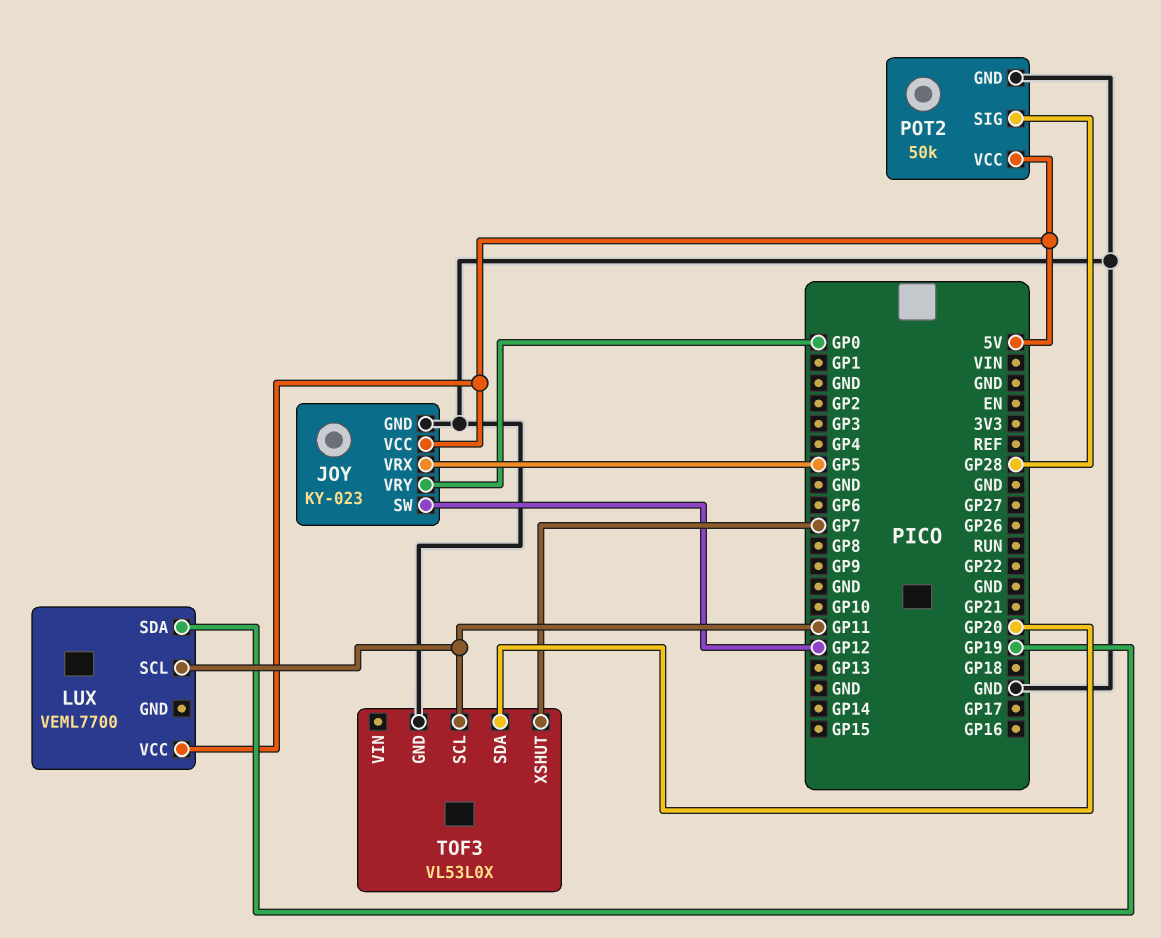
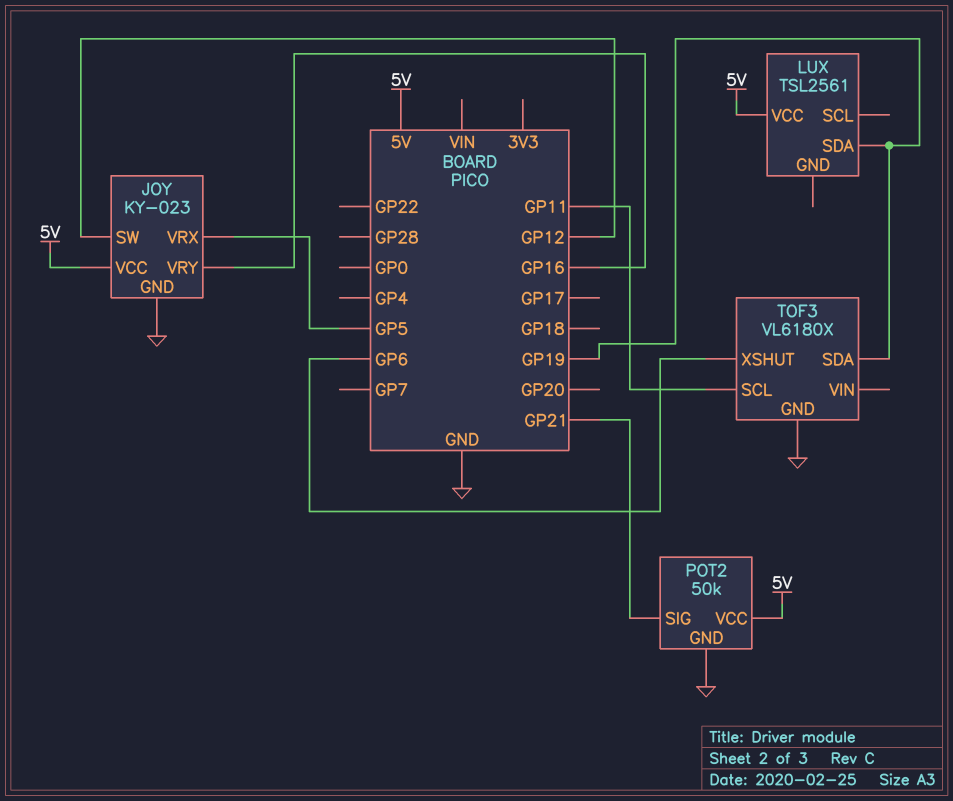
JOY pin VRY: GP0 -> GP16
LUX: VEML7700 -> TSL2561
LUX pin SCL: GP11 -> none
POT2 pin SIG: GP28 -> GP21
TOF3: VL53L0X -> VL6180X
TOF3 pin SDA: GP20 -> GP19
TOF3 pin XSHUT: GP7 -> GP6

